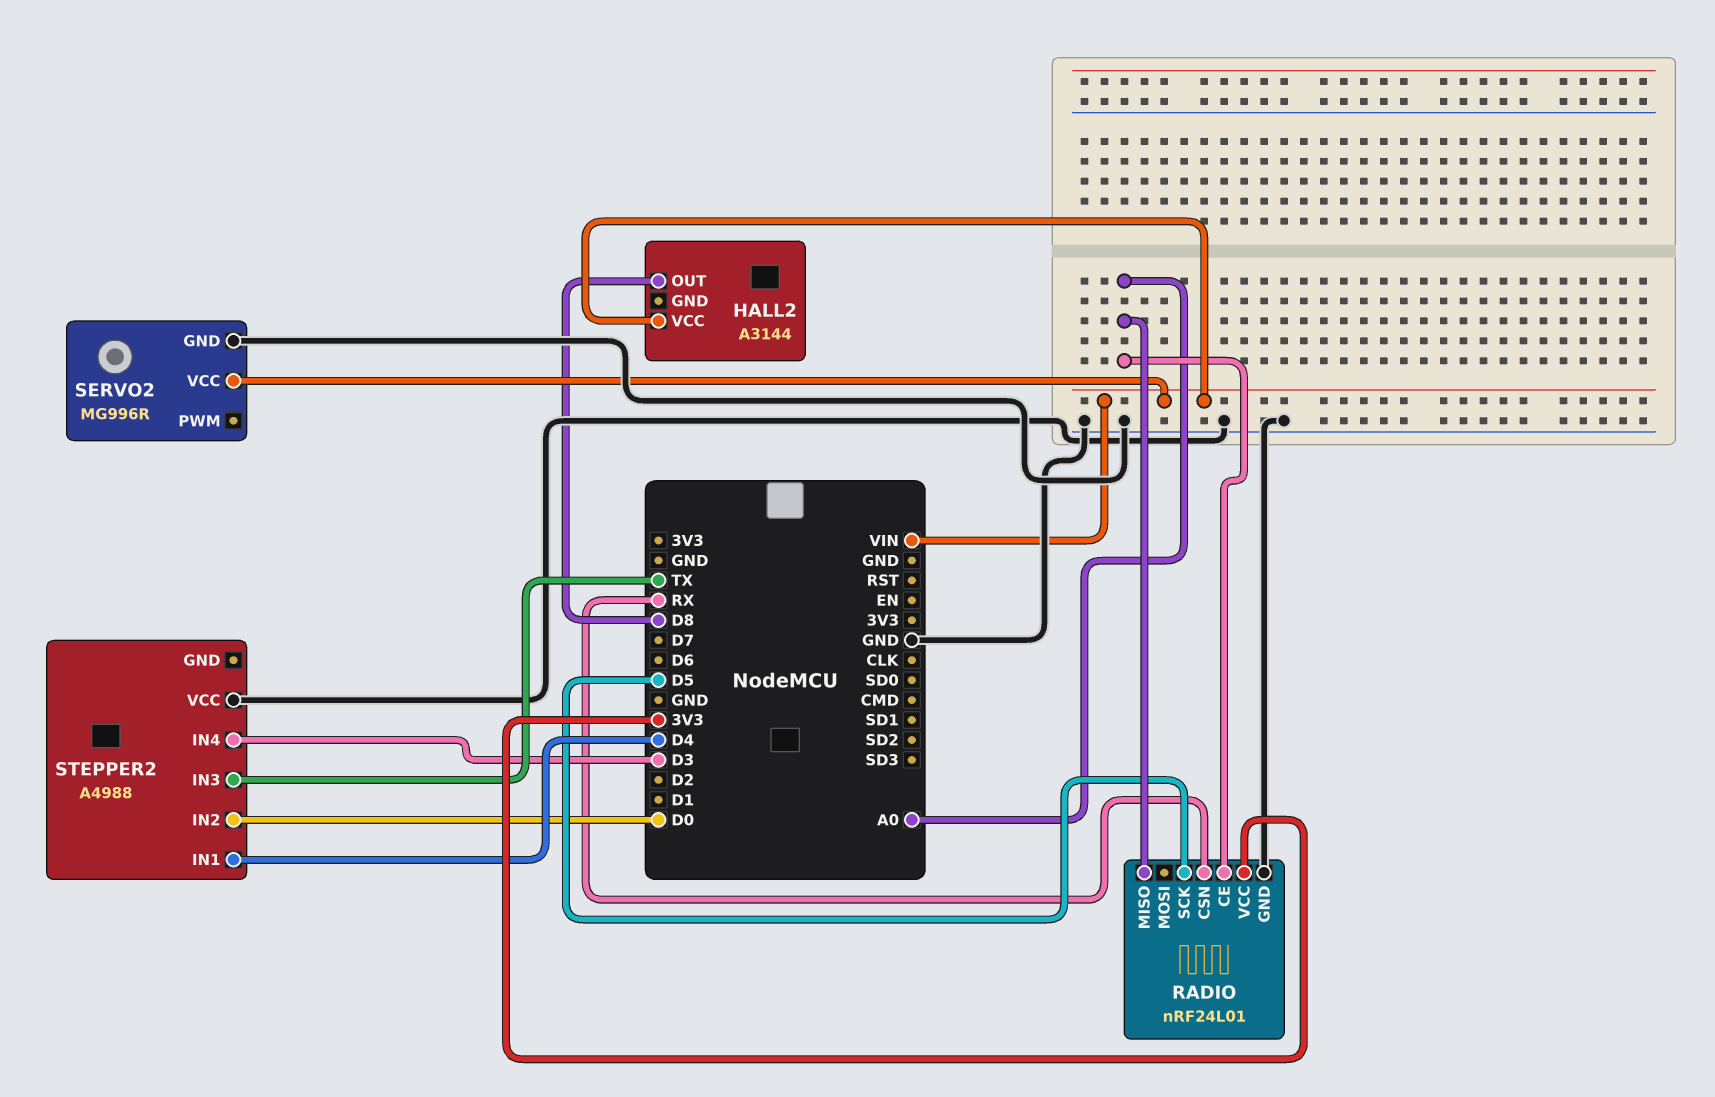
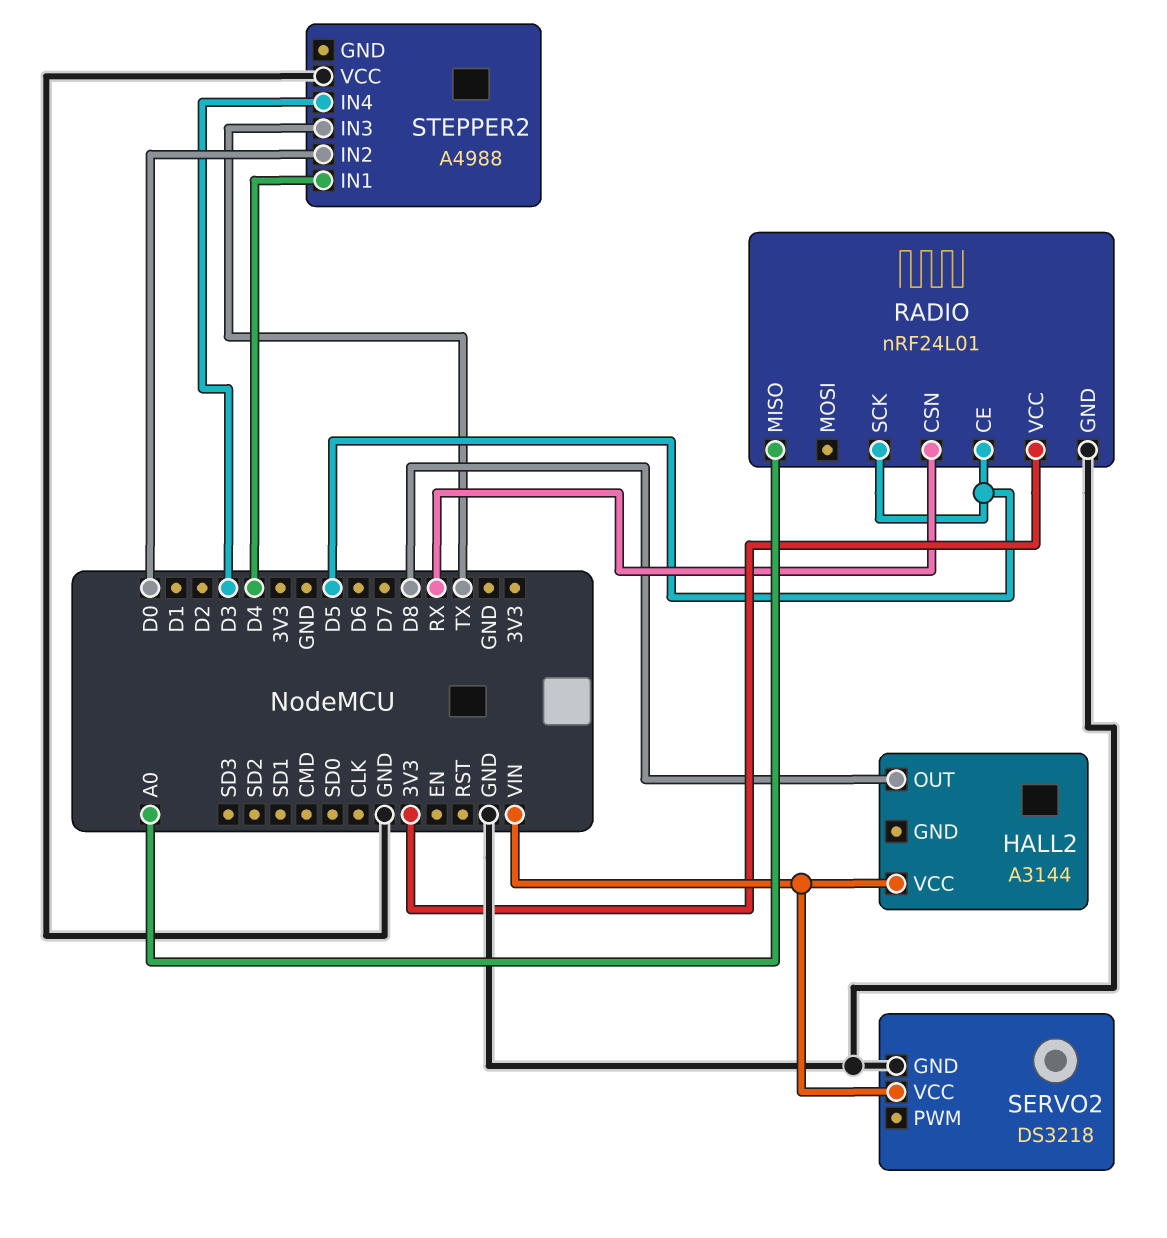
RADIO pin CE: A0 -> D5
SERVO2: MG996R -> DS3218

